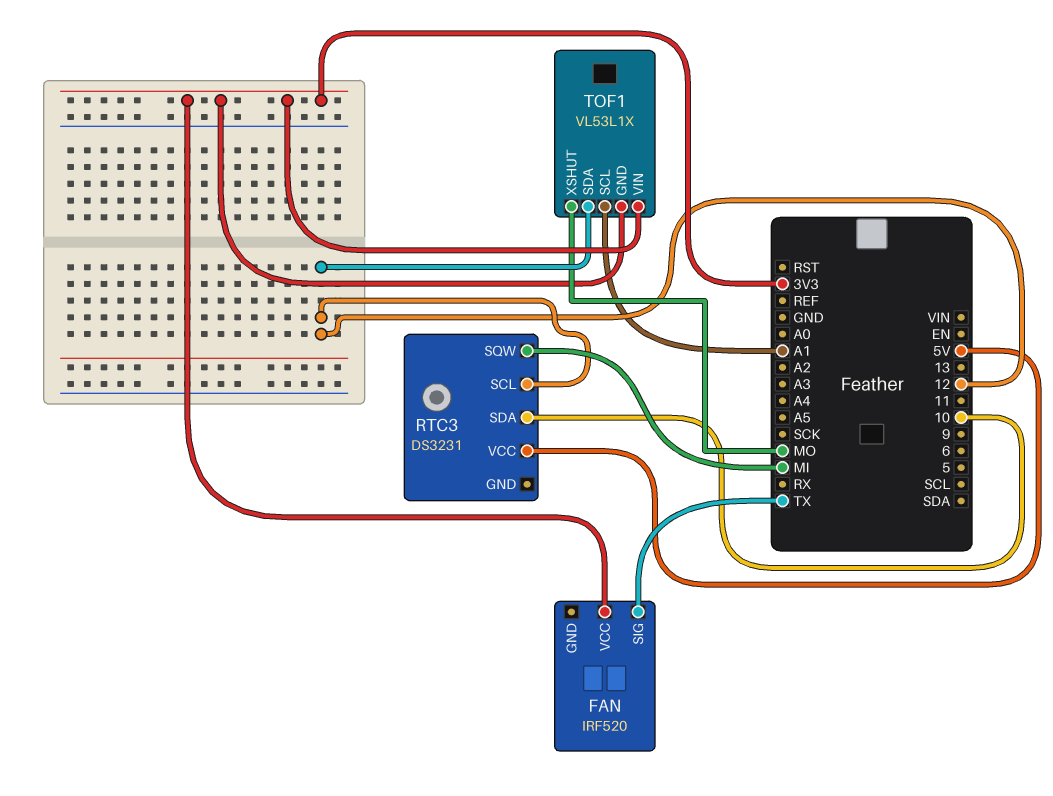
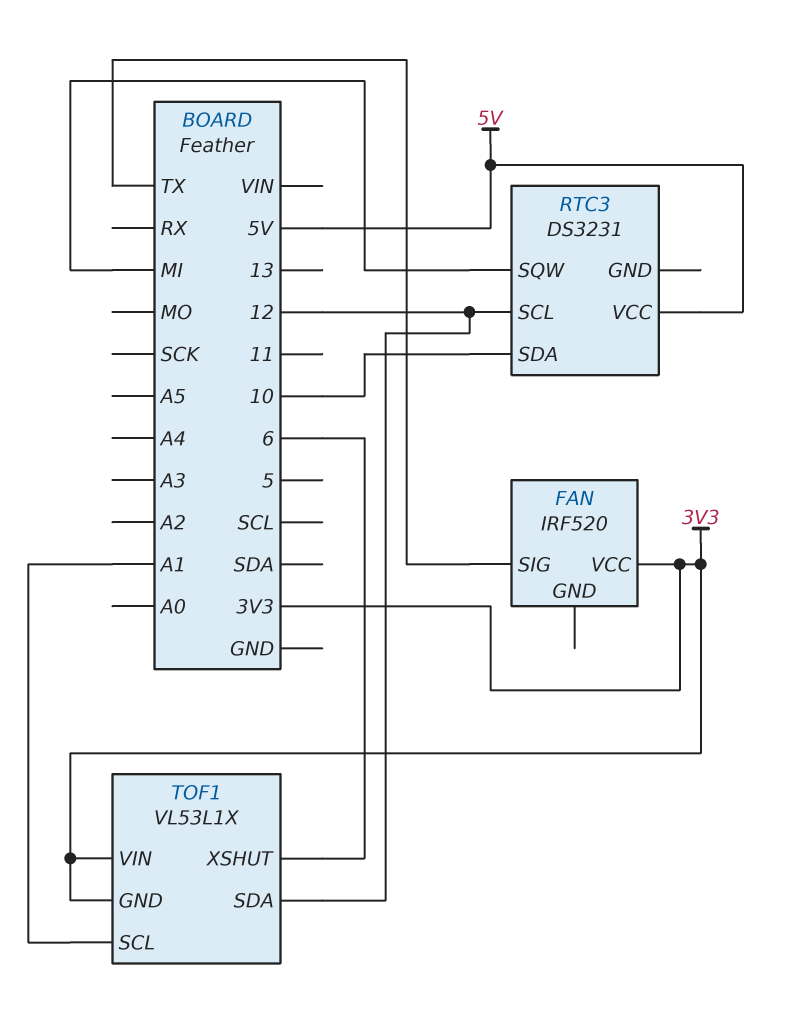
TOF1 pin XSHUT: MO -> 6

